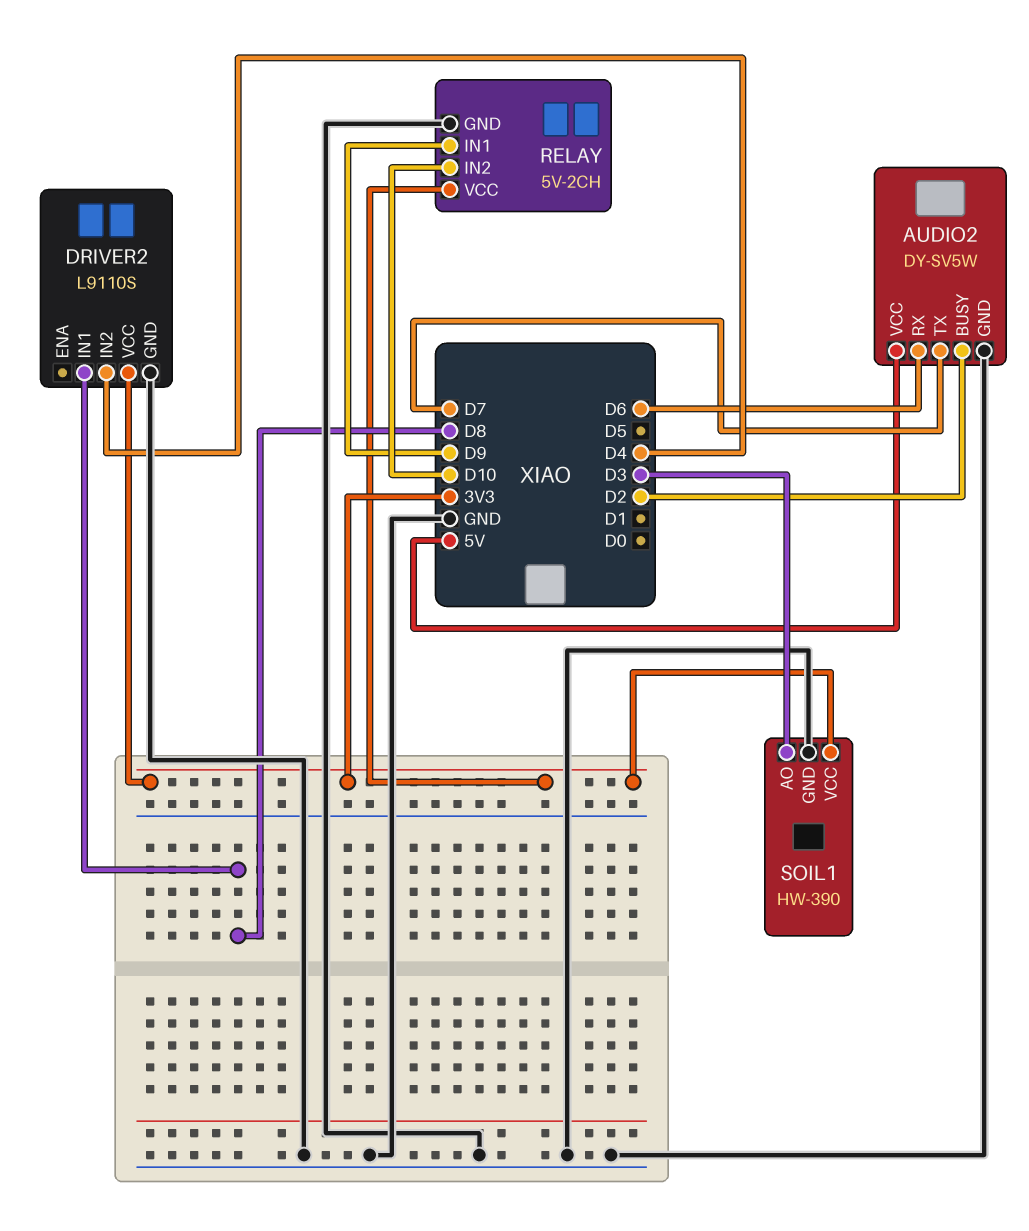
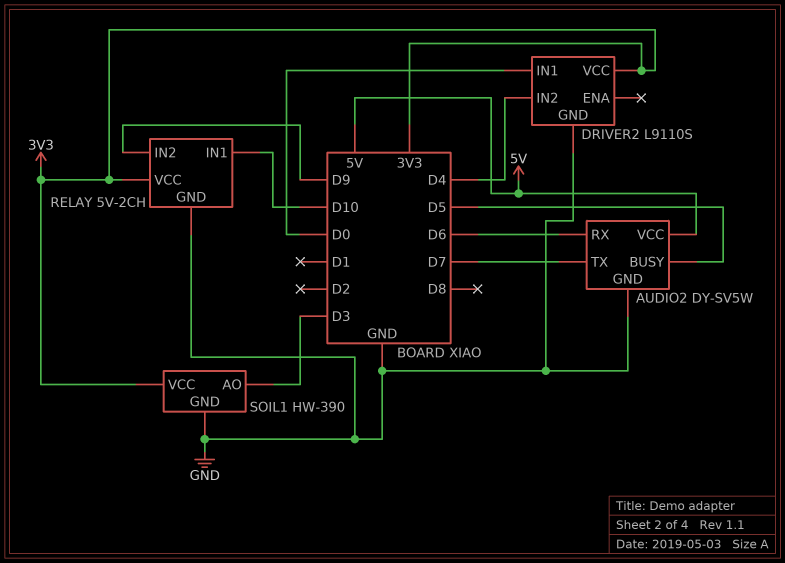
AUDIO2 pin BUSY: D2 -> D5
DRIVER2 pin IN1: D8 -> D0
RELAY pin IN1: D9 -> D10
RELAY pin IN2: D10 -> D9

